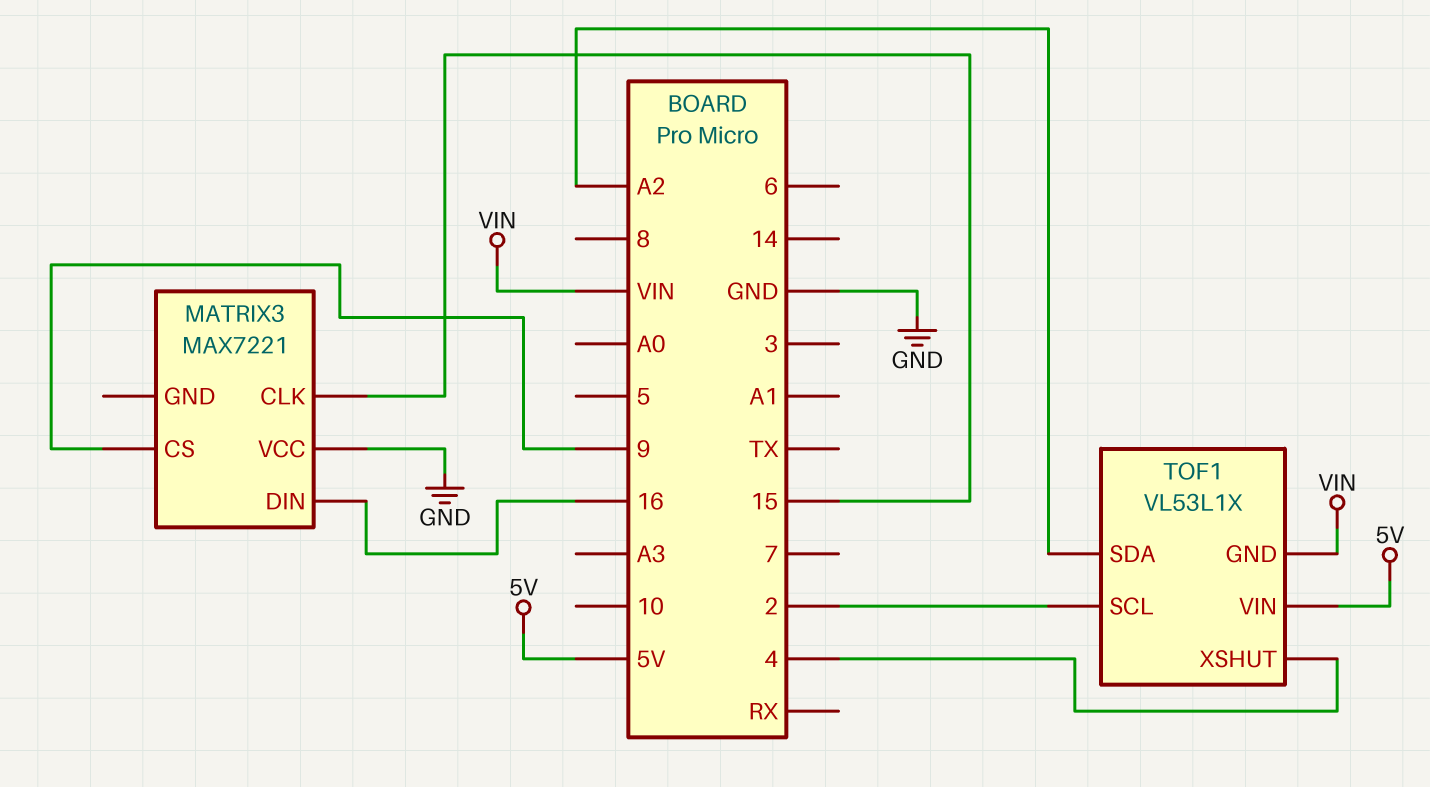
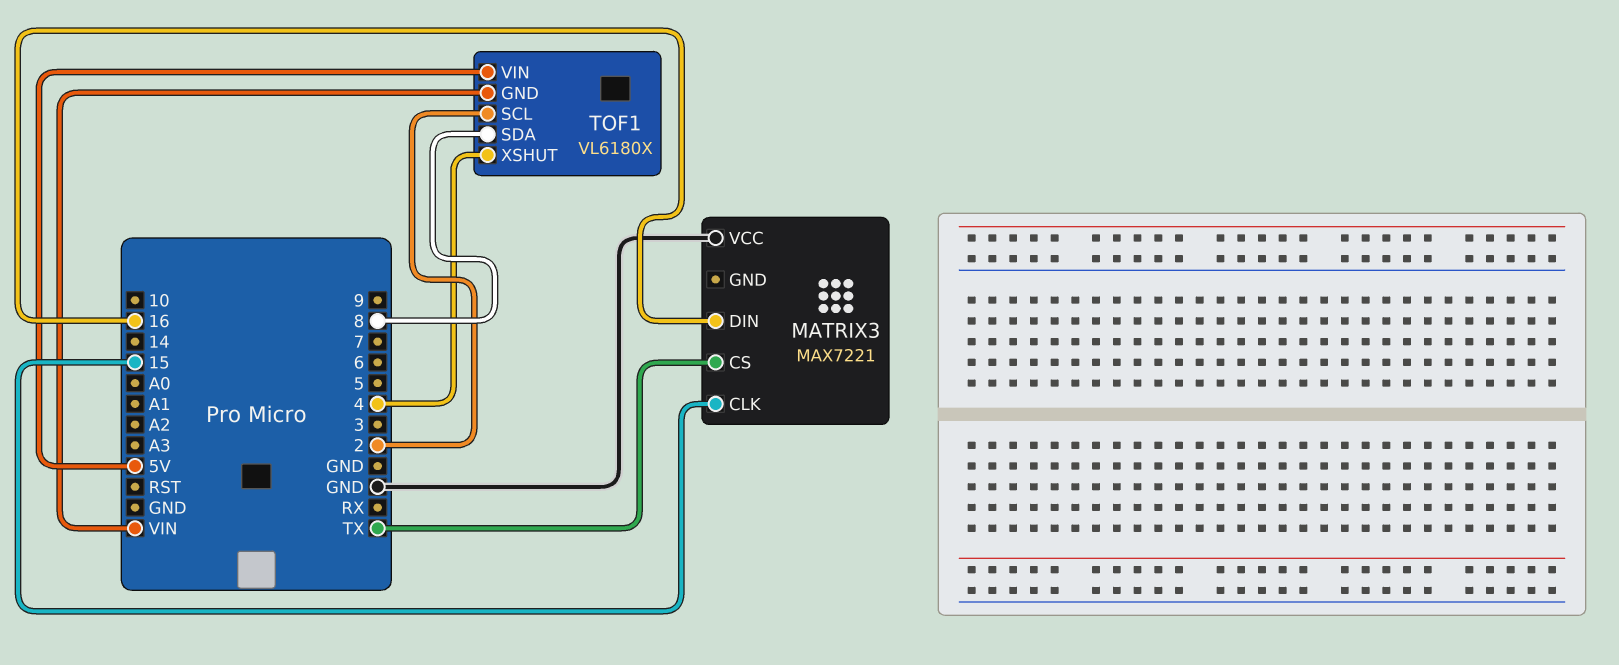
MATRIX3 pin CS: 9 -> TX
TOF1: VL53L1X -> VL6180X
TOF1 pin SDA: A2 -> 8

